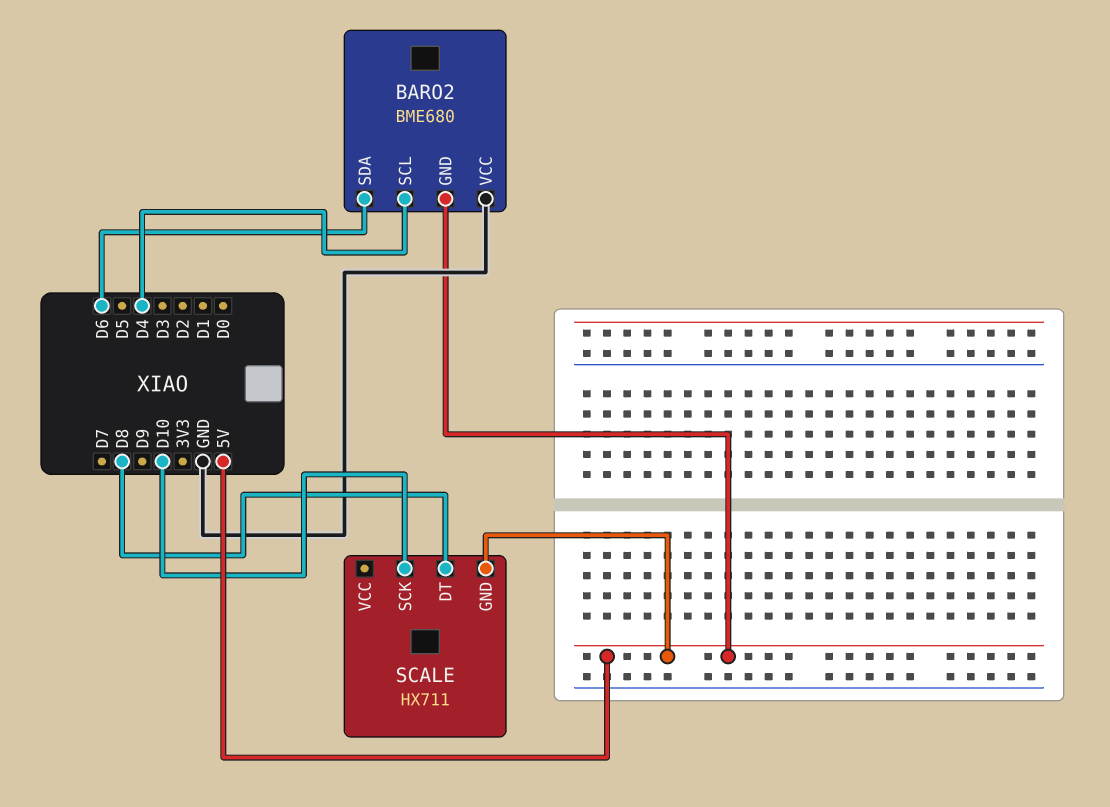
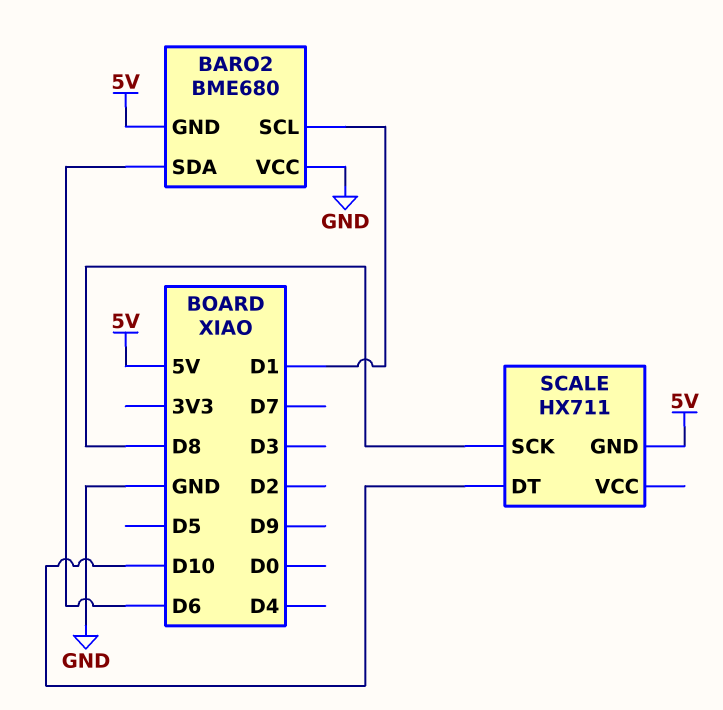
BARO2 pin SCL: D4 -> D1
SCALE pin DT: D8 -> D10
SCALE pin SCK: D10 -> D8

